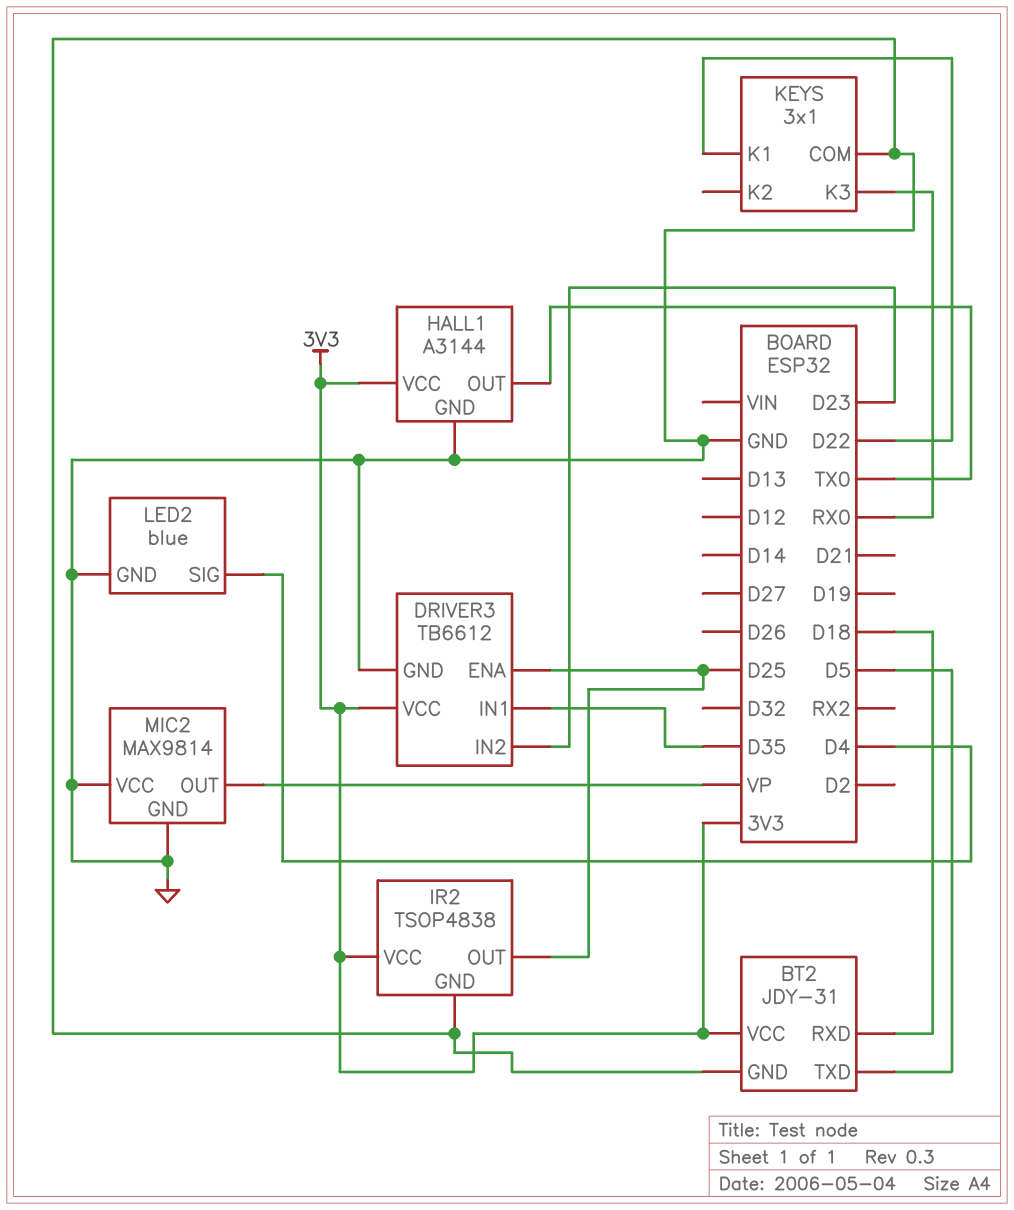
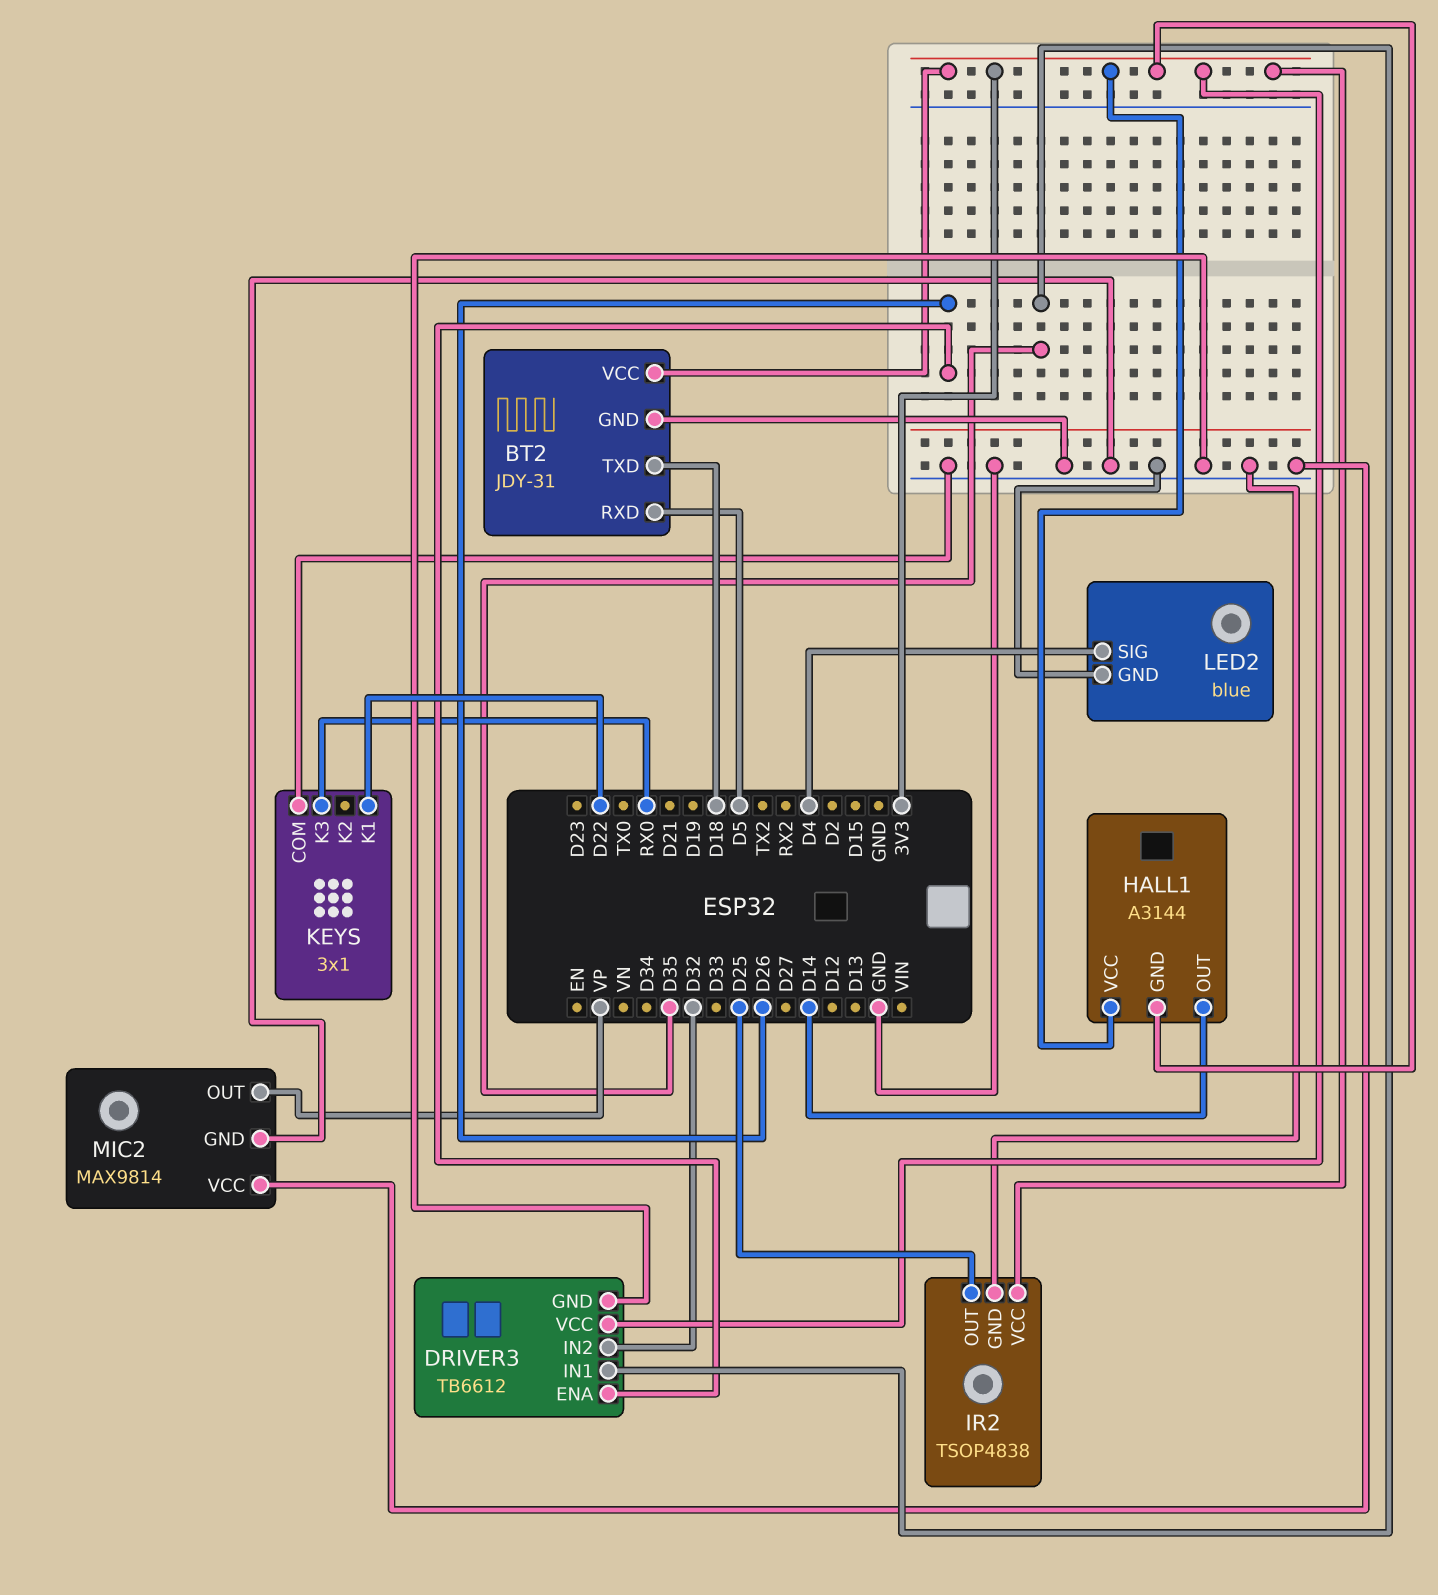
BT2 pin RXD: D18 -> D5
BT2 pin TXD: D5 -> D18
DRIVER3 pin ENA: D25 -> D26
DRIVER3 pin IN2: D23 -> D32
HALL1 pin GND: GND -> 3V3
HALL1 pin OUT: TX0 -> D14

